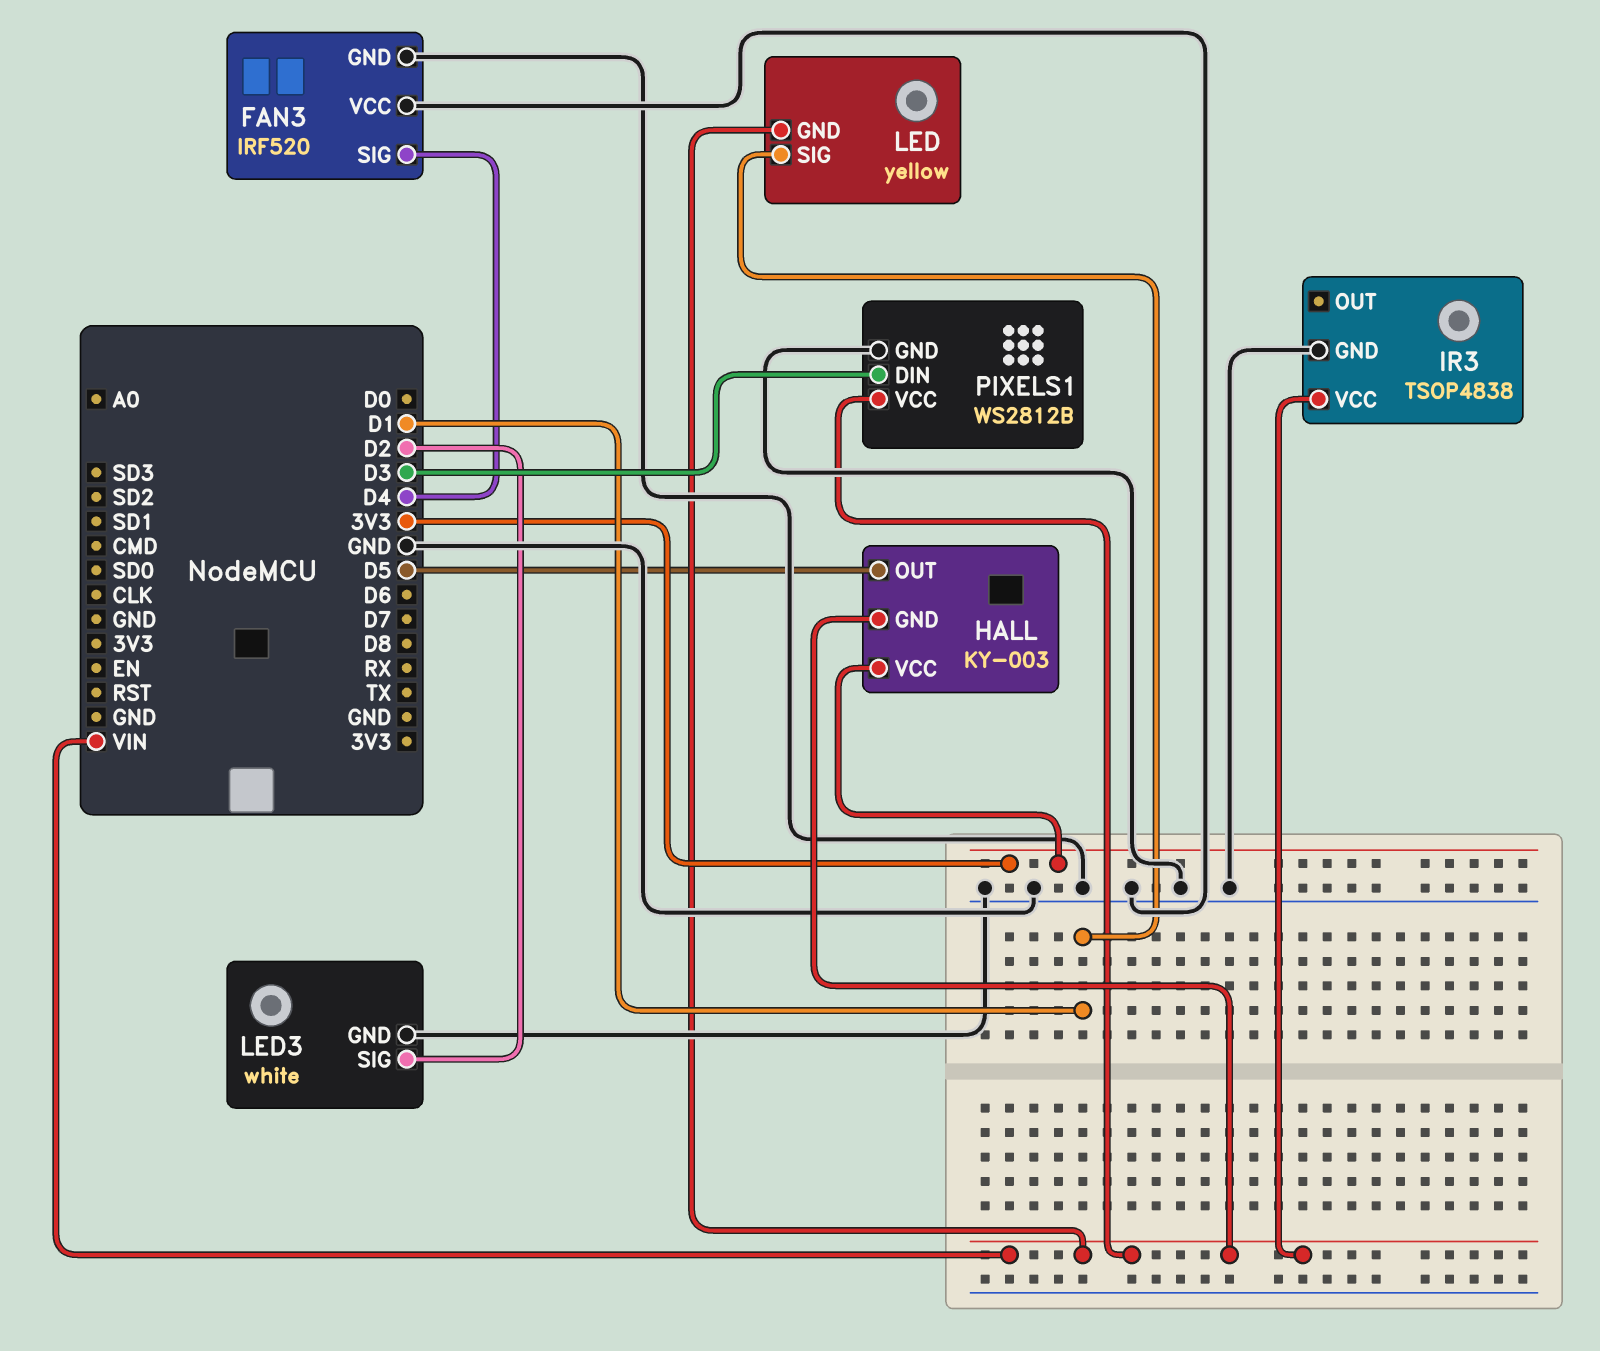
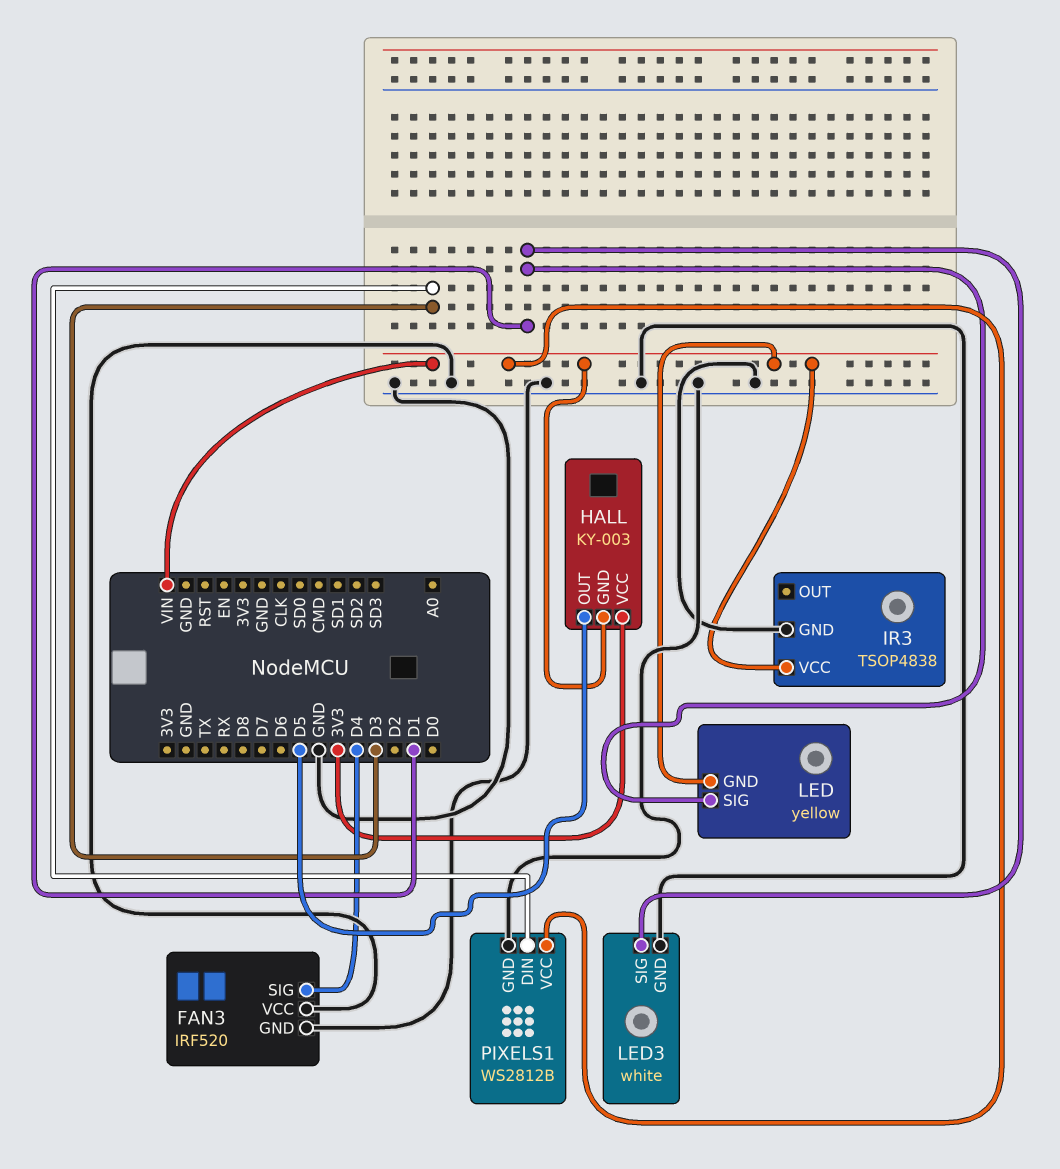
LED3 pin SIG: D2 -> D1

